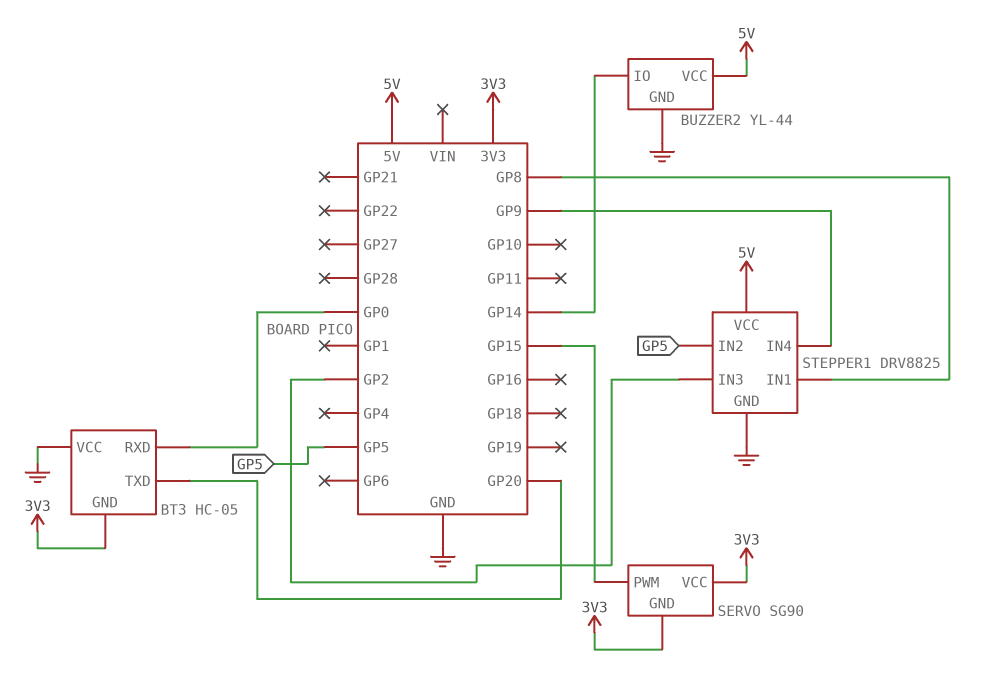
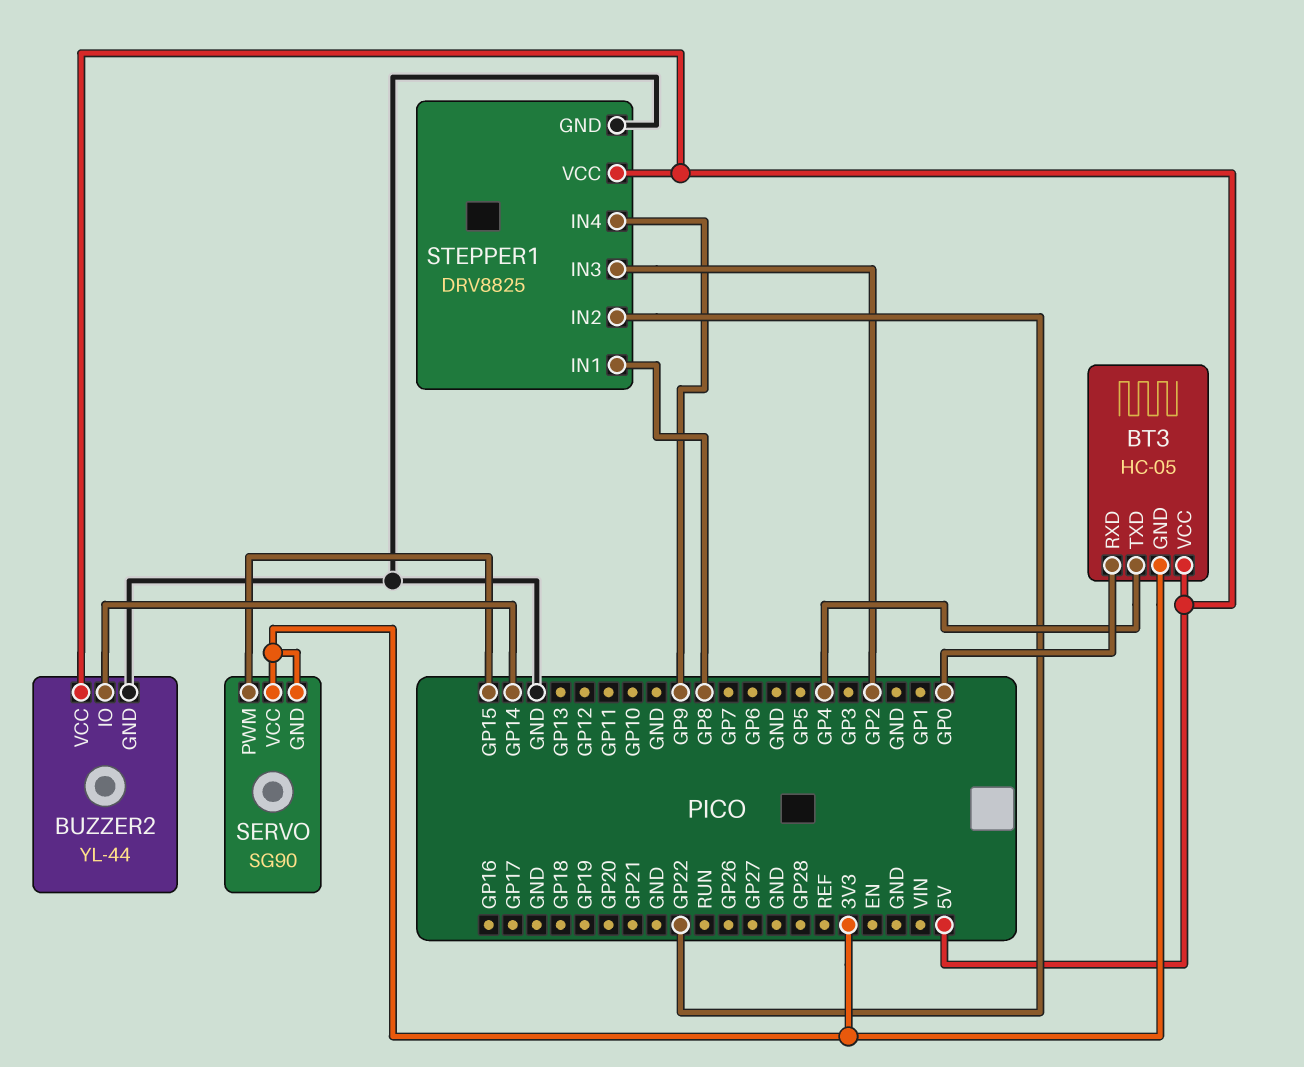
BT3 pin TXD: GP20 -> GP4
BT3 pin VCC: GND -> 5V
STEPPER1 pin IN2: GP5 -> GP22

